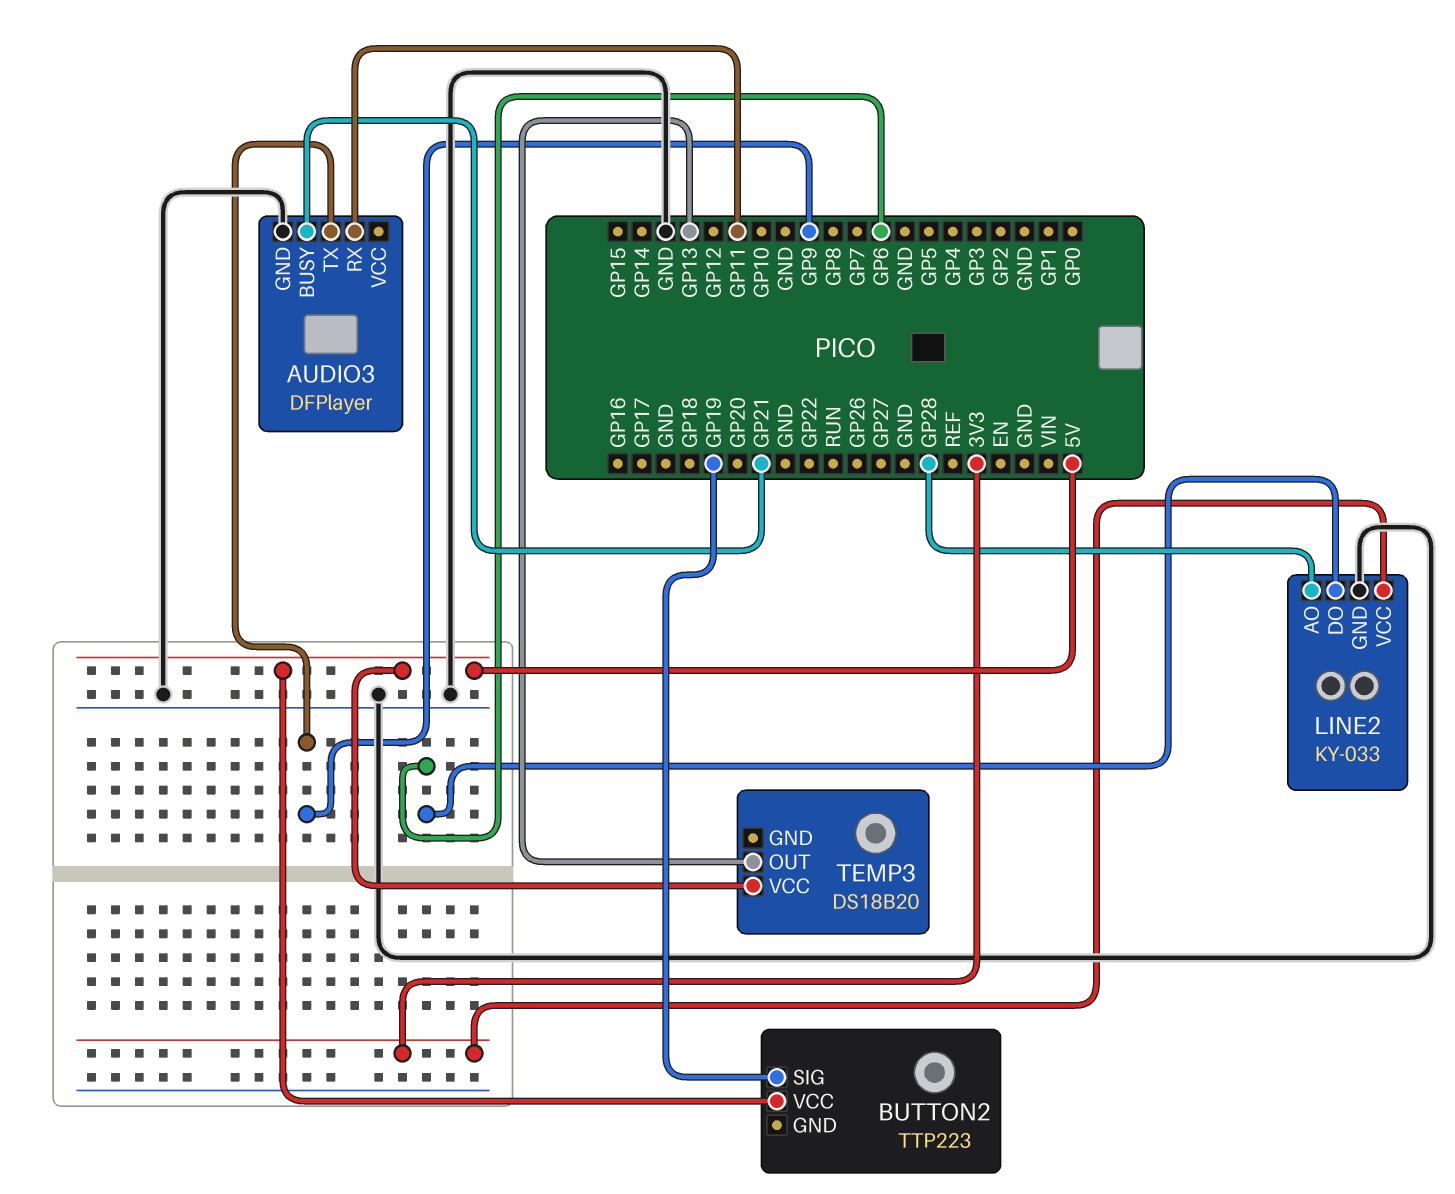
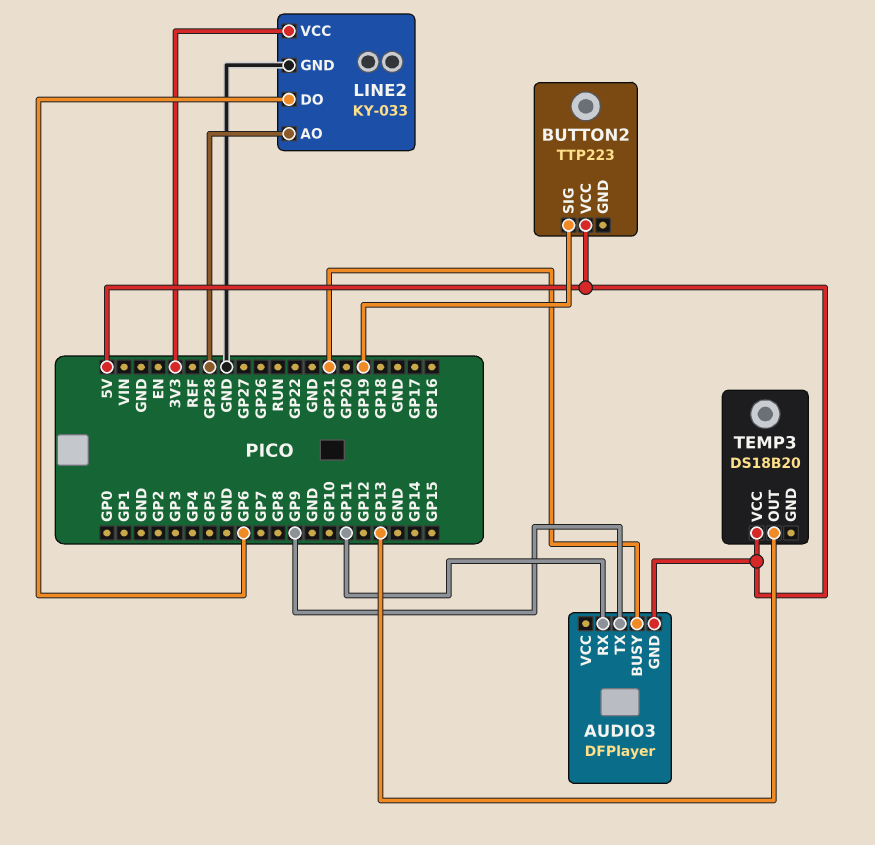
AUDIO3 pin GND: GND -> 5V

